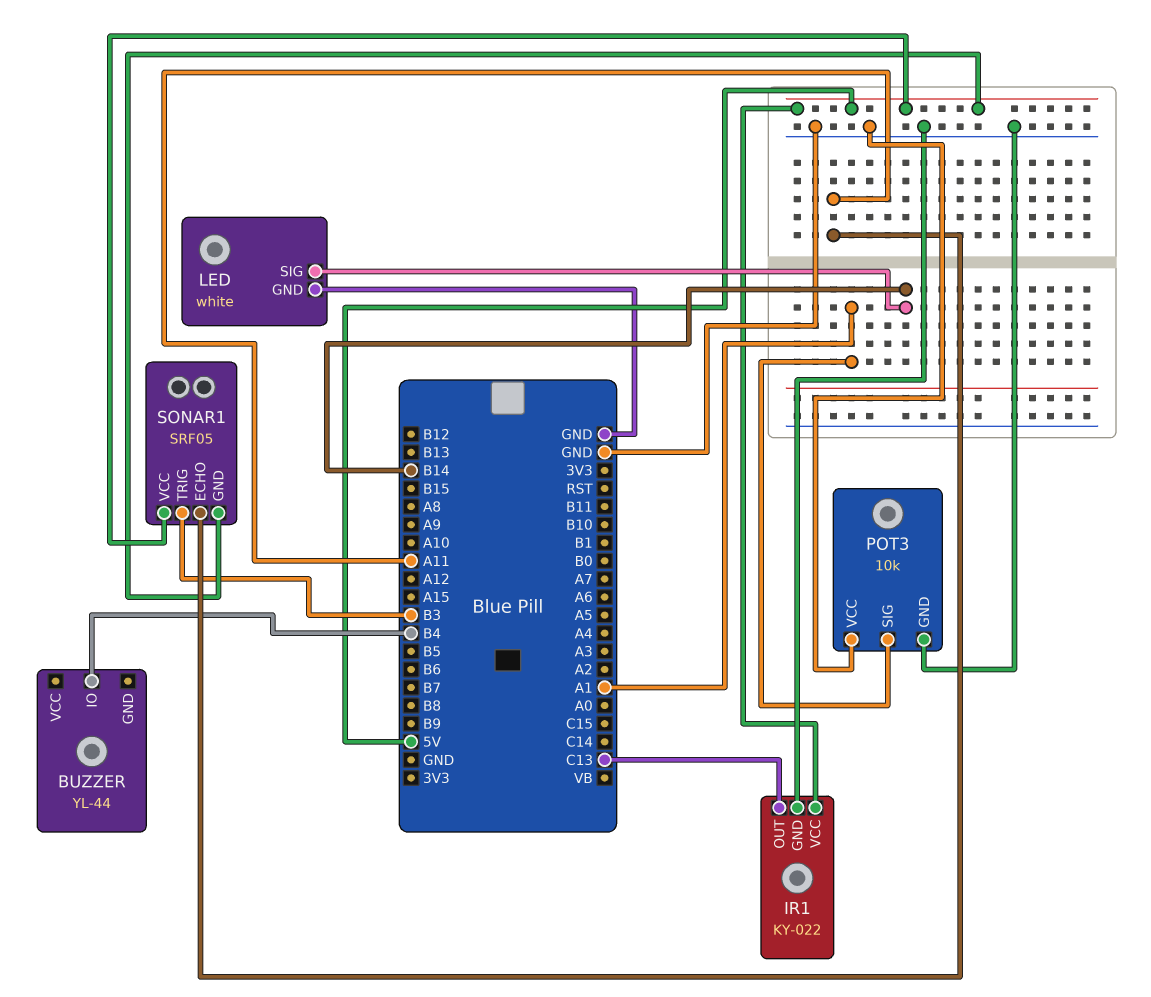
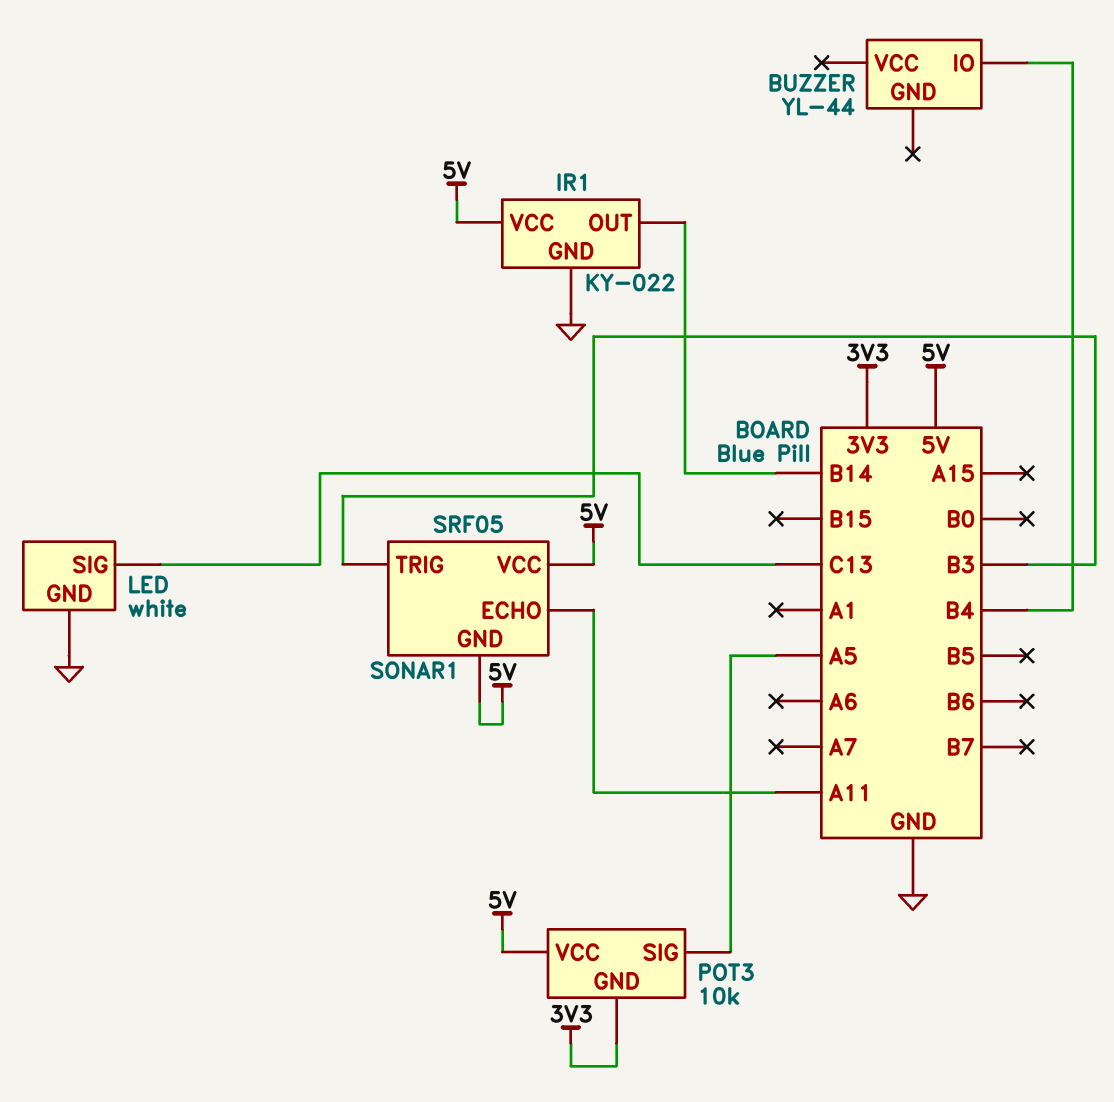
IR1 pin OUT: C13 -> B14
LED pin SIG: B14 -> C13
POT3 pin GND: GND -> 3V3
POT3 pin SIG: A1 -> A5
POT3 pin VCC: GND -> 5V

